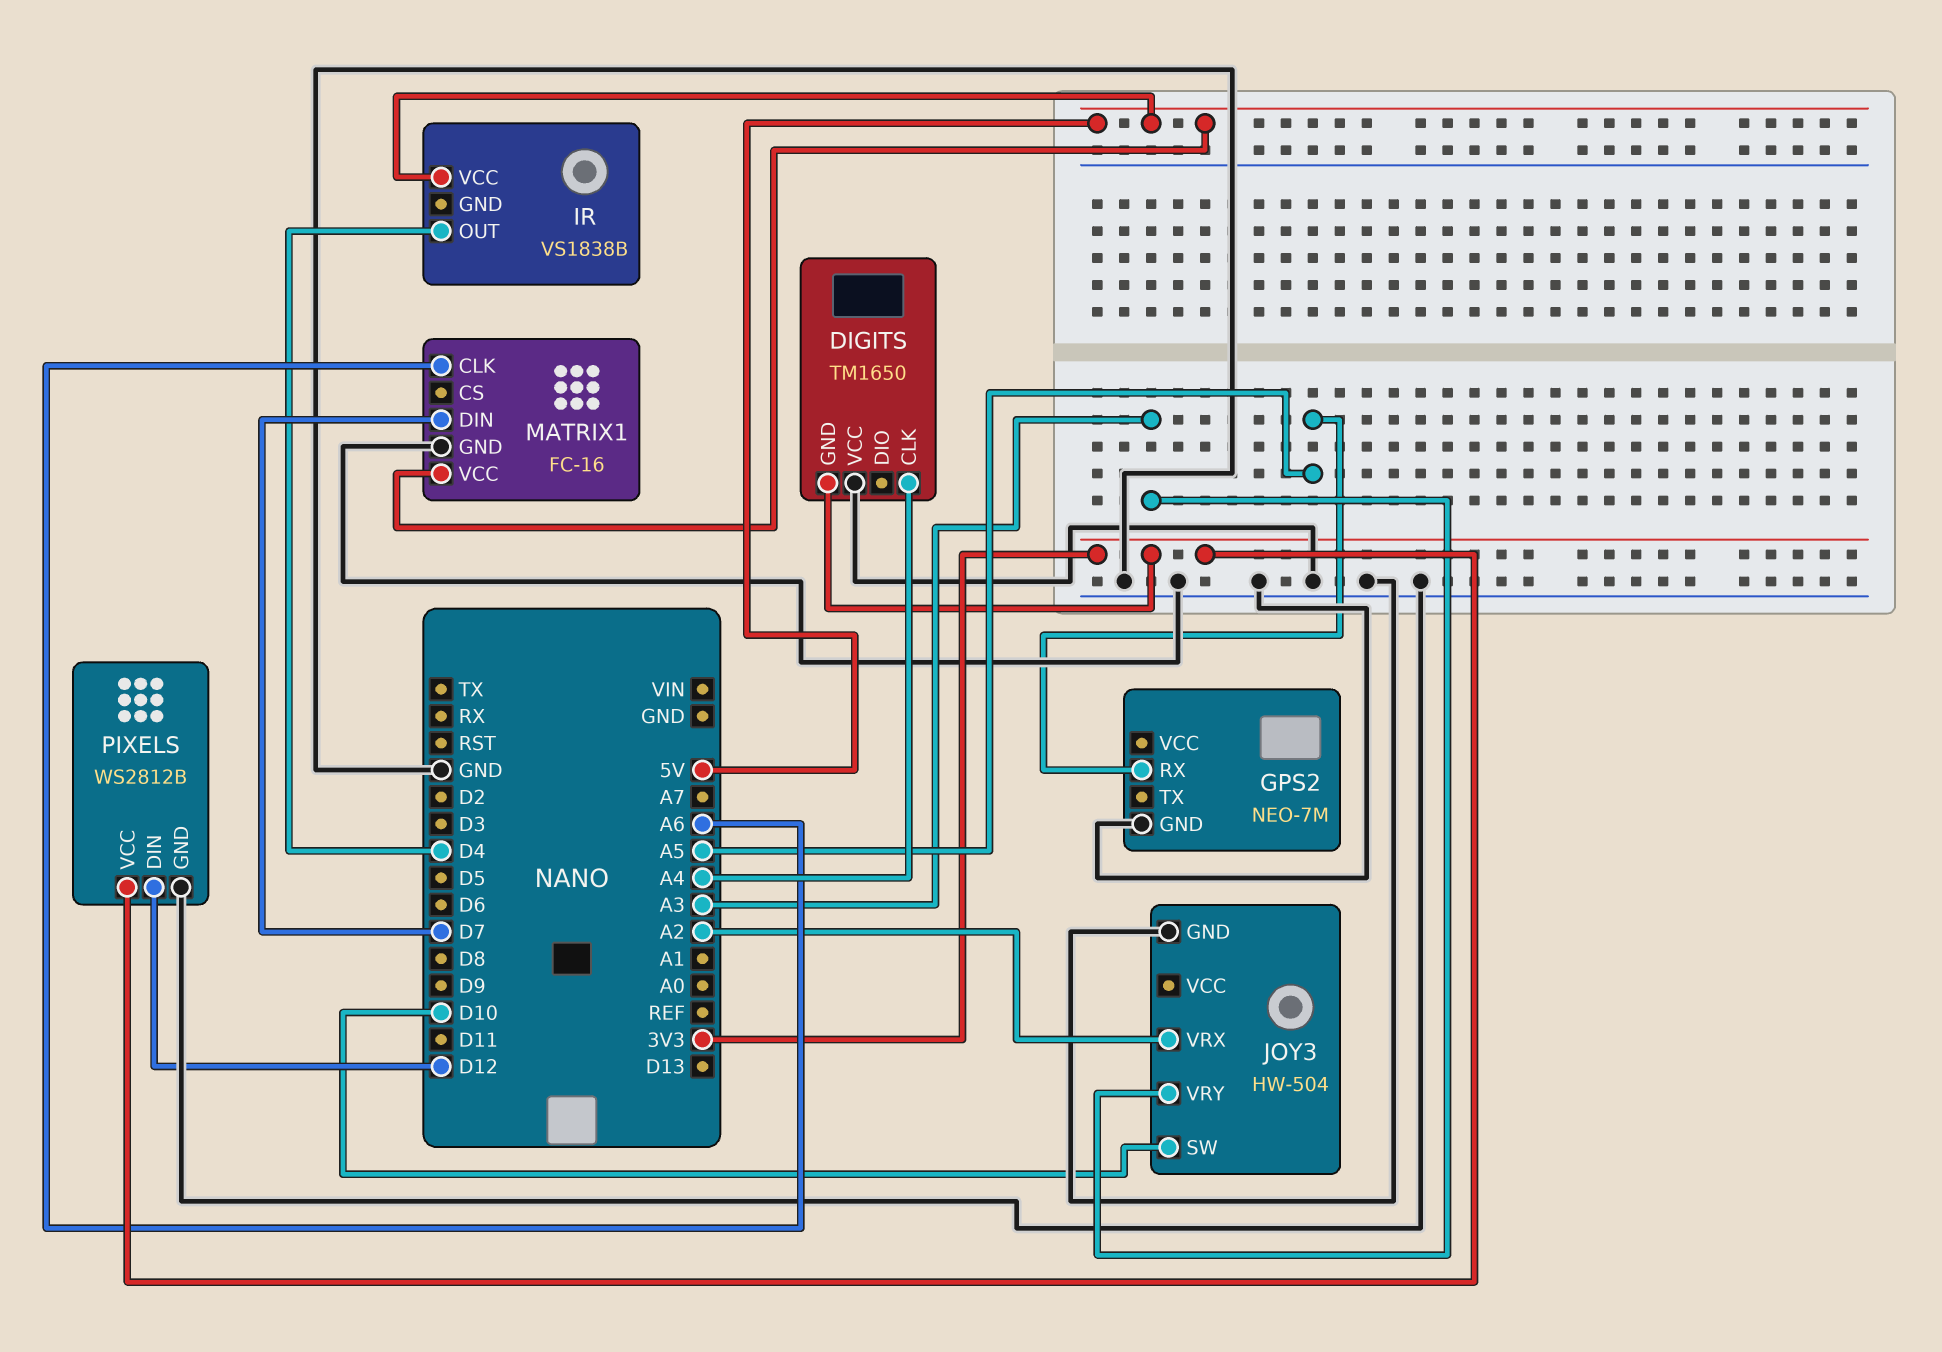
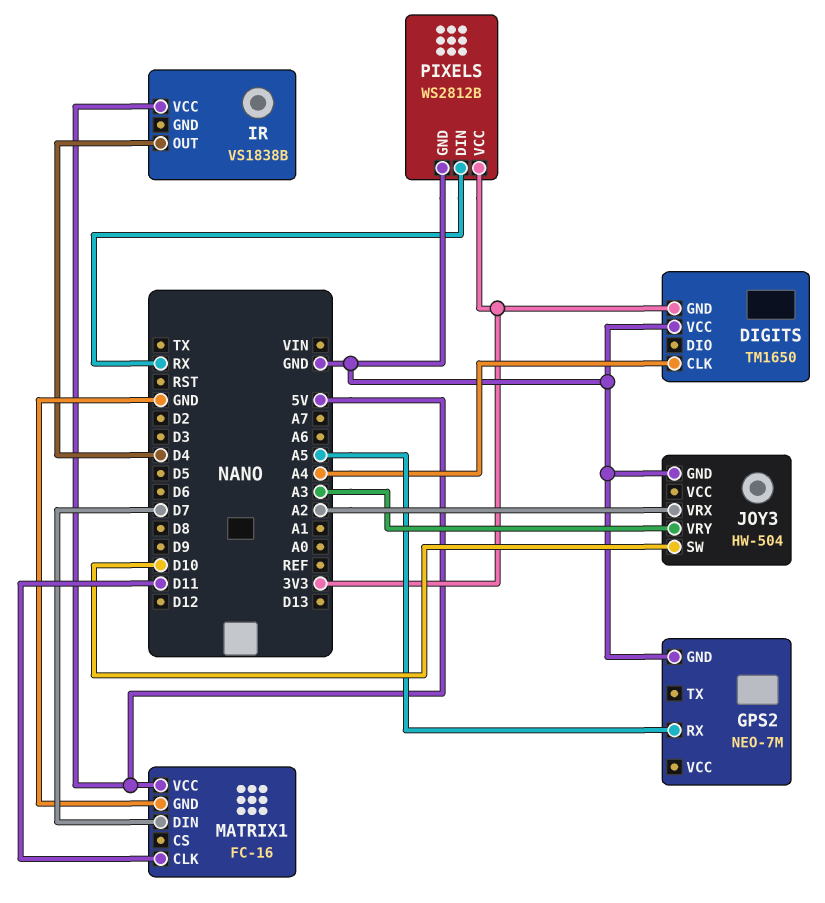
MATRIX1 pin CLK: A6 -> D11
PIXELS pin DIN: D12 -> RX

